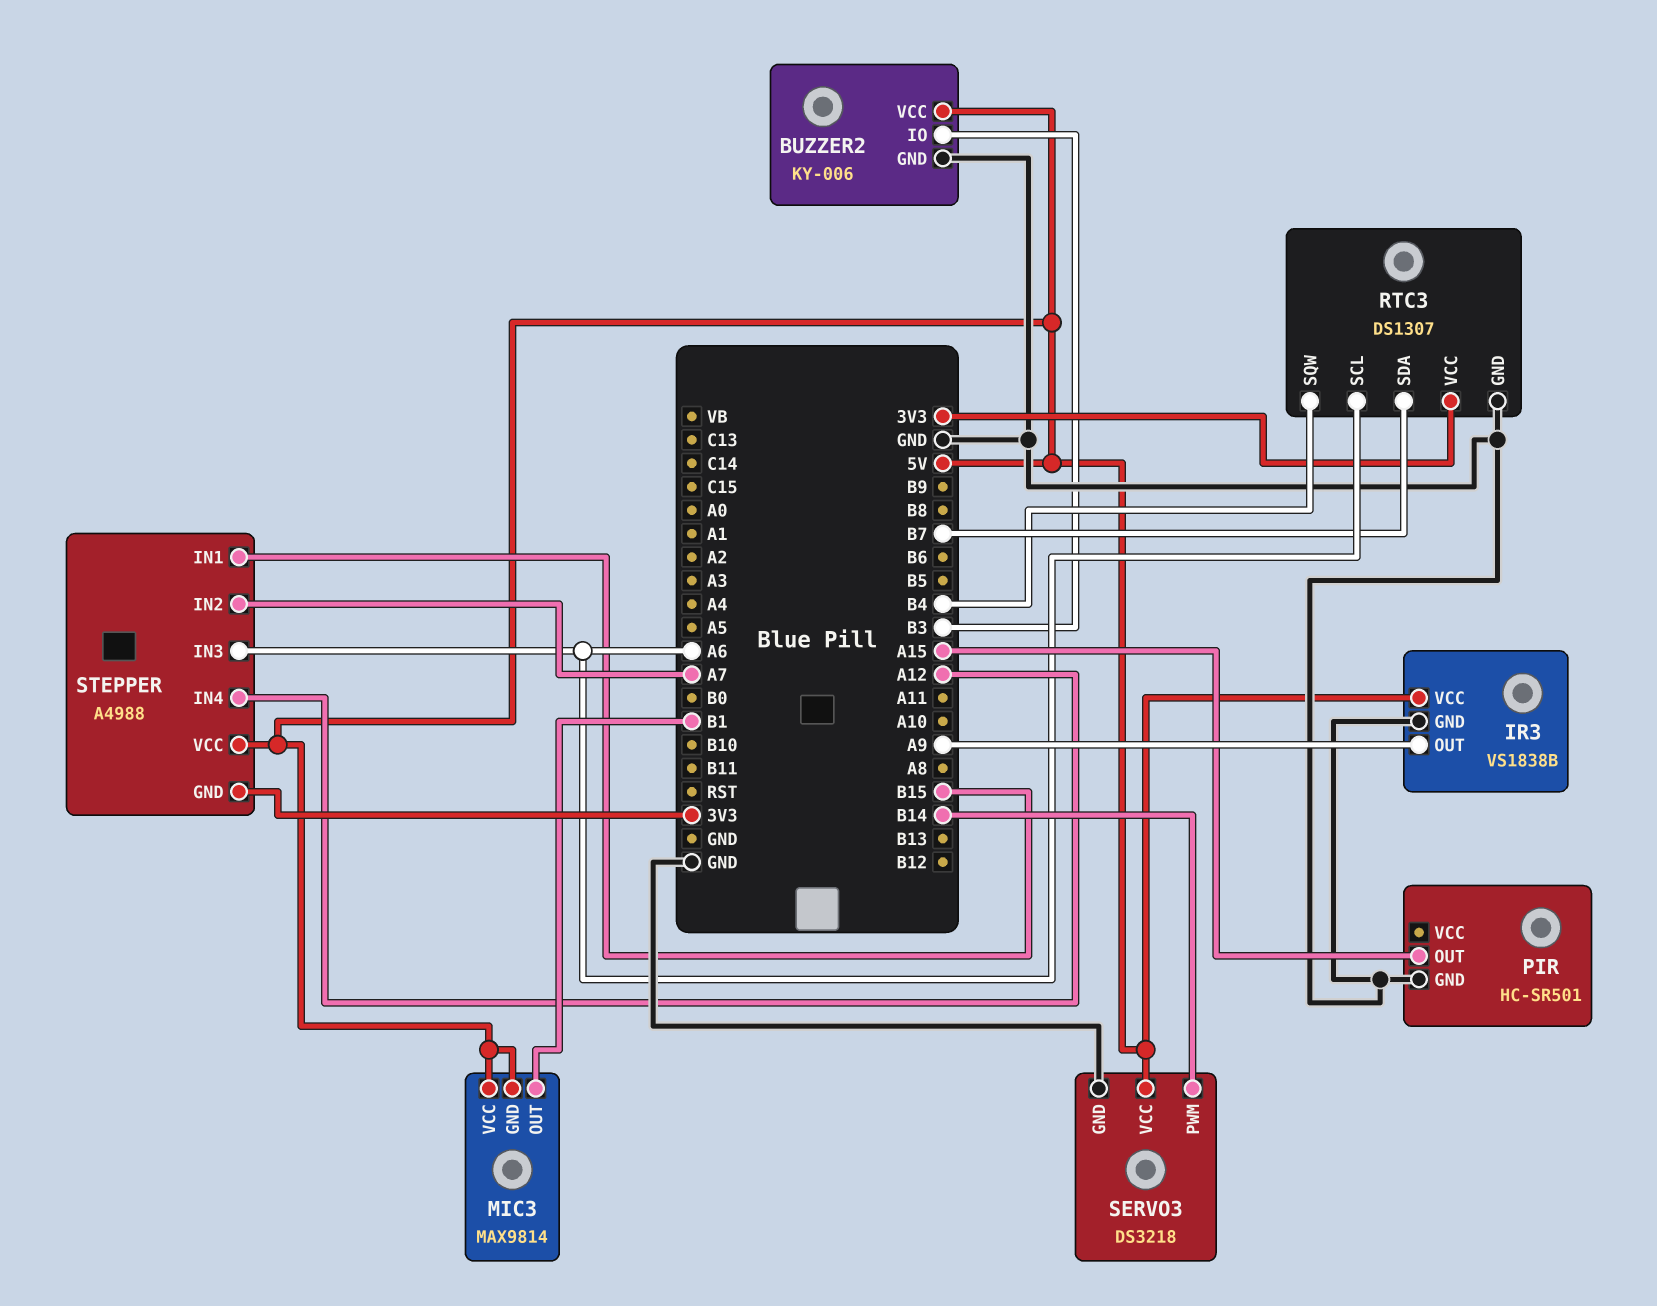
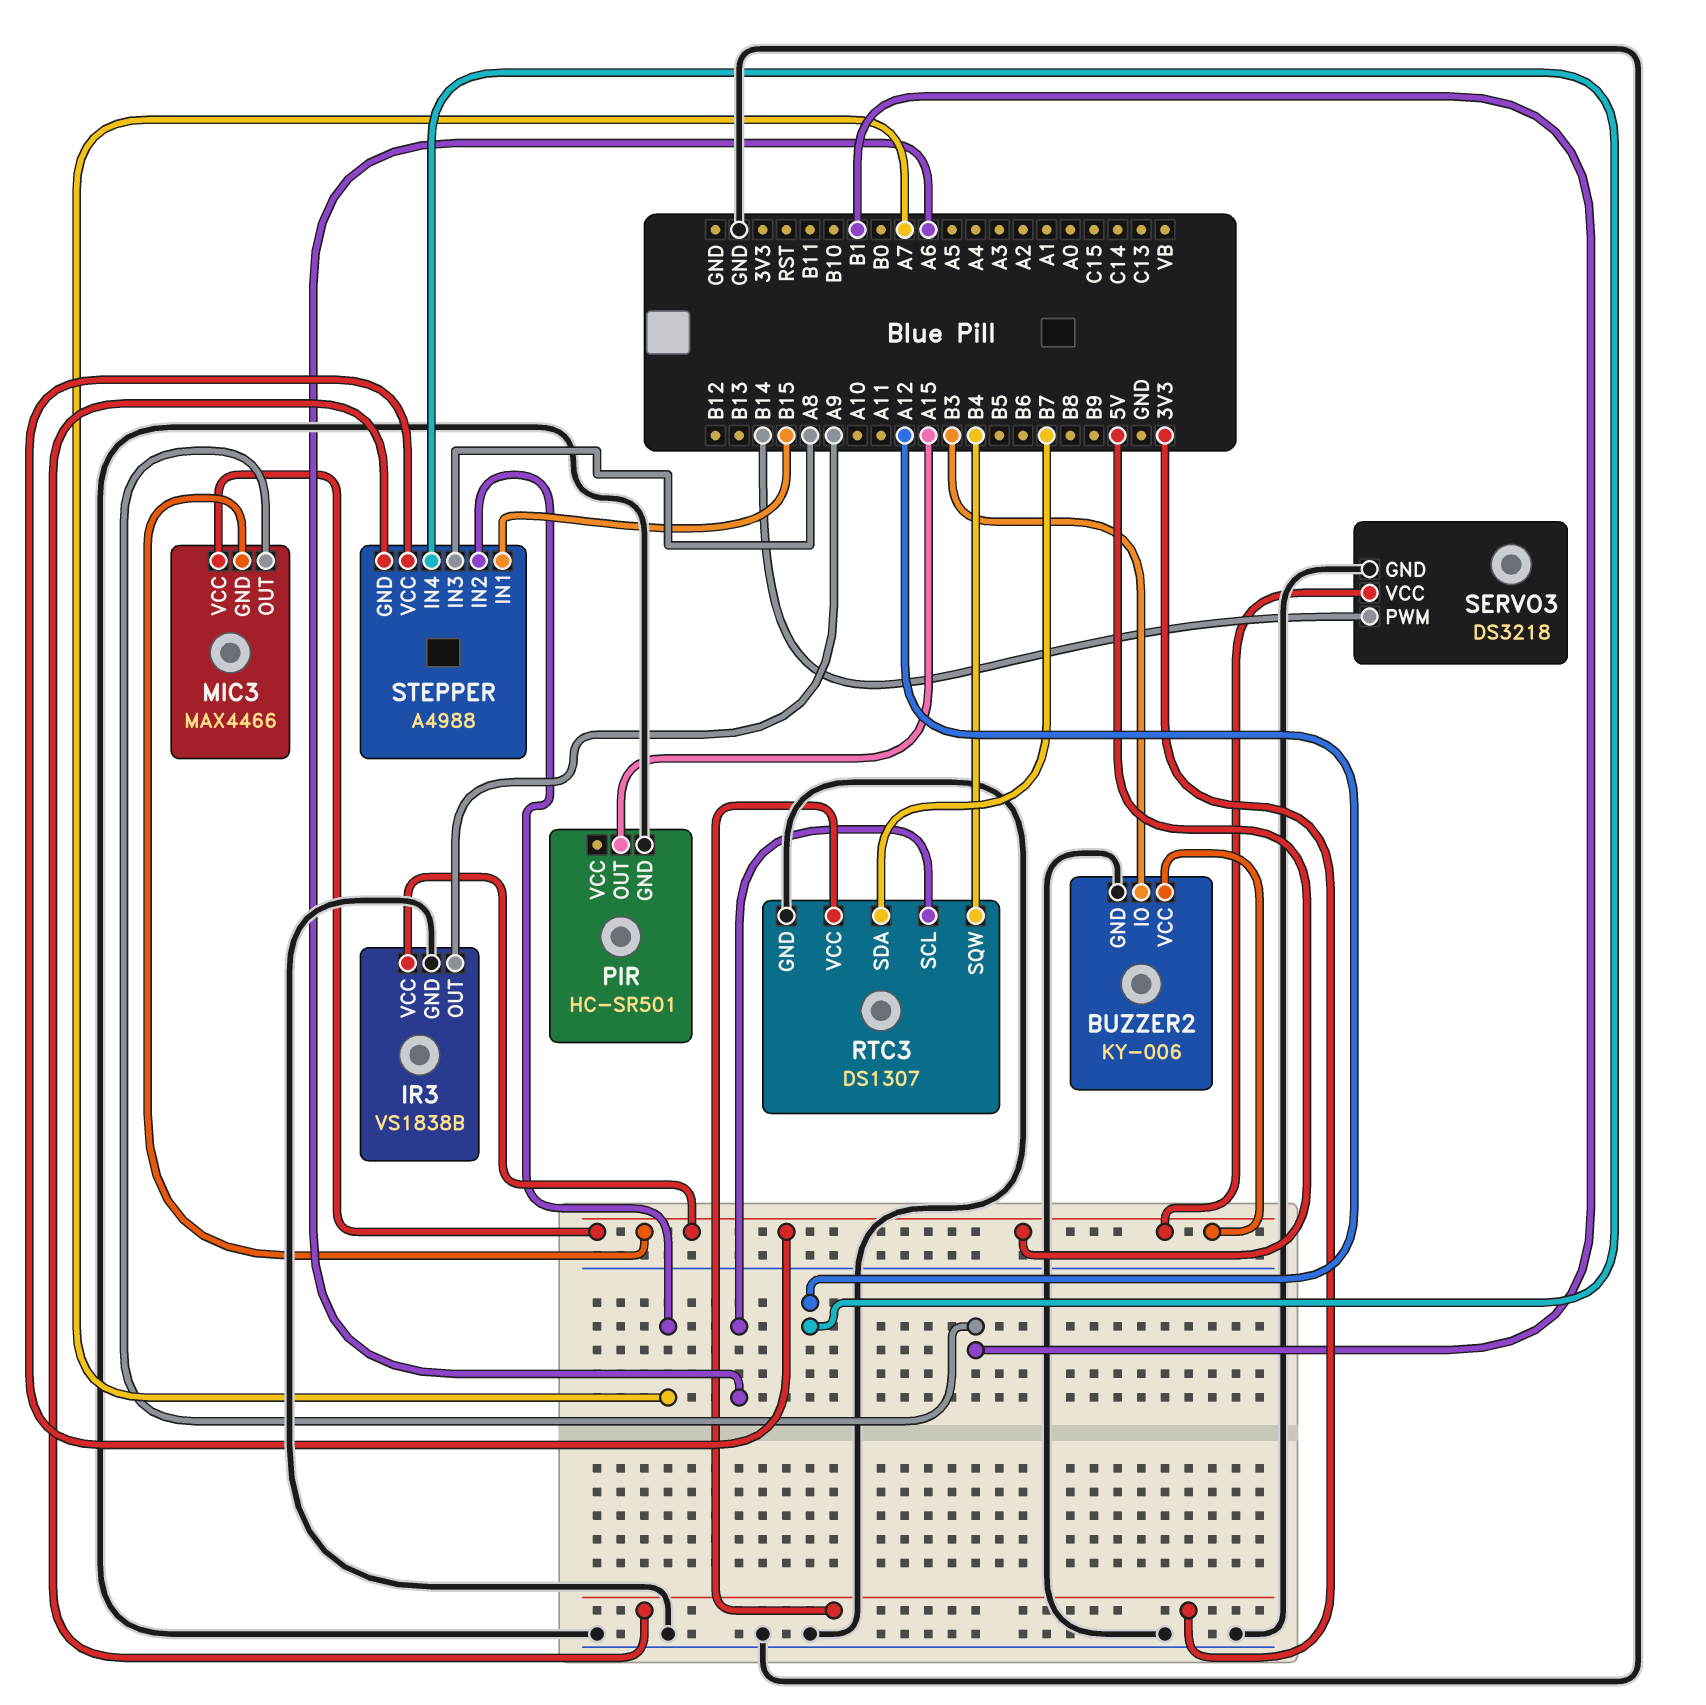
MIC3: MAX9814 -> MAX4466
STEPPER pin IN3: A6 -> A8

